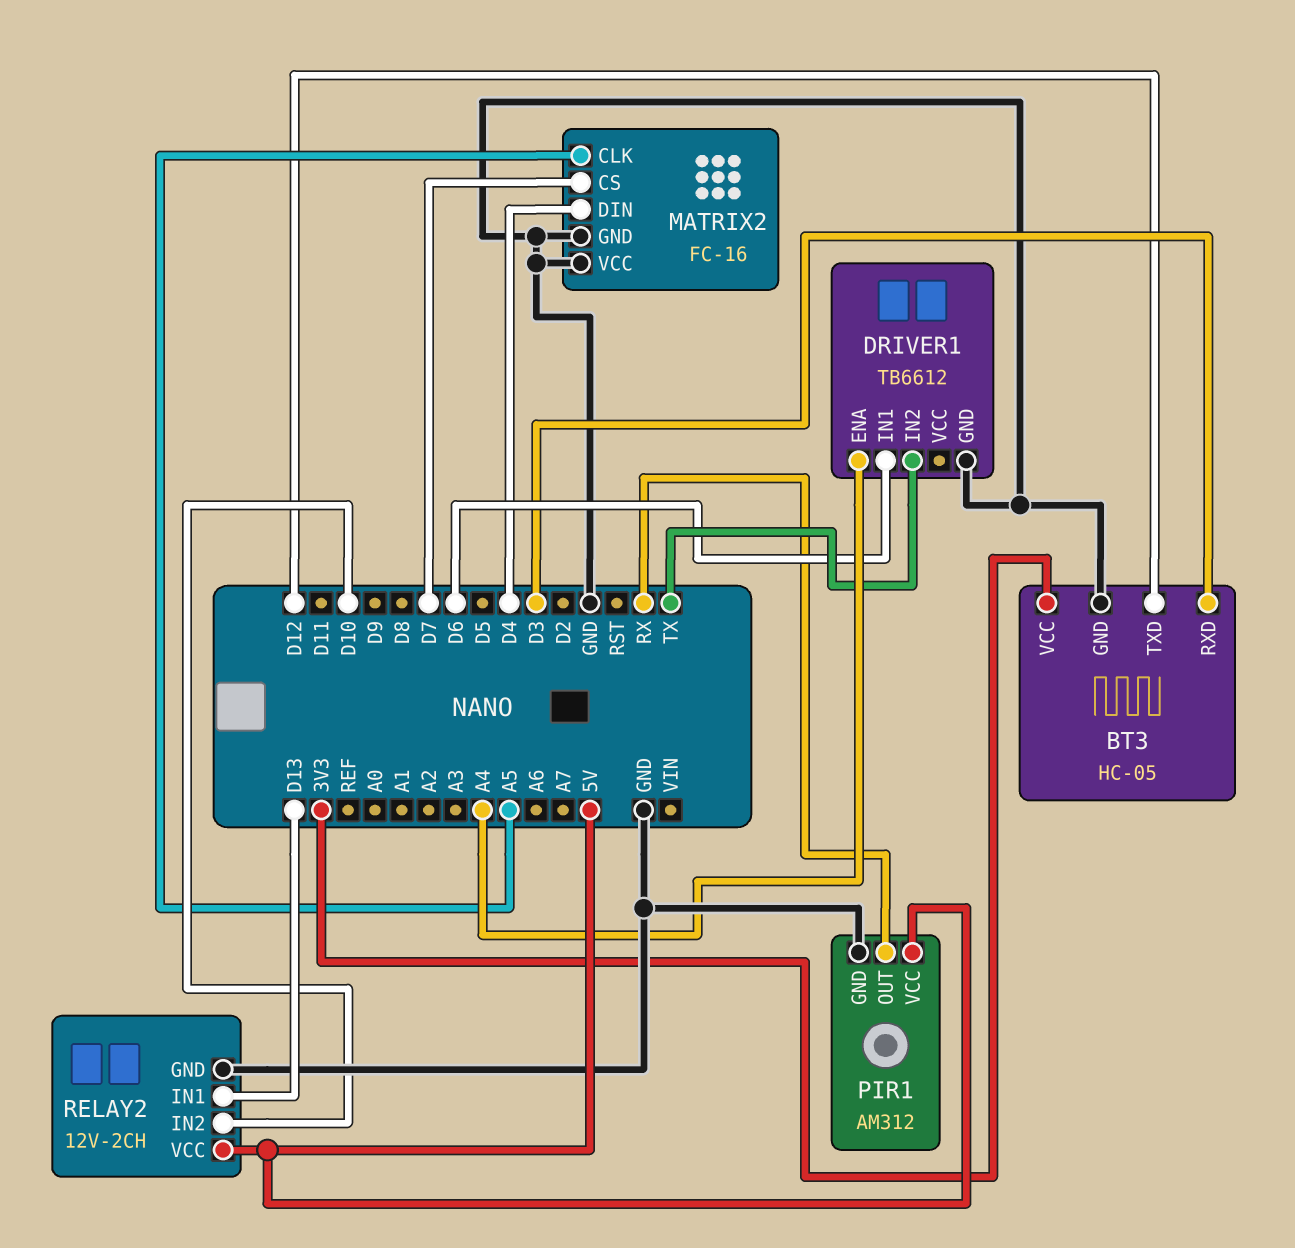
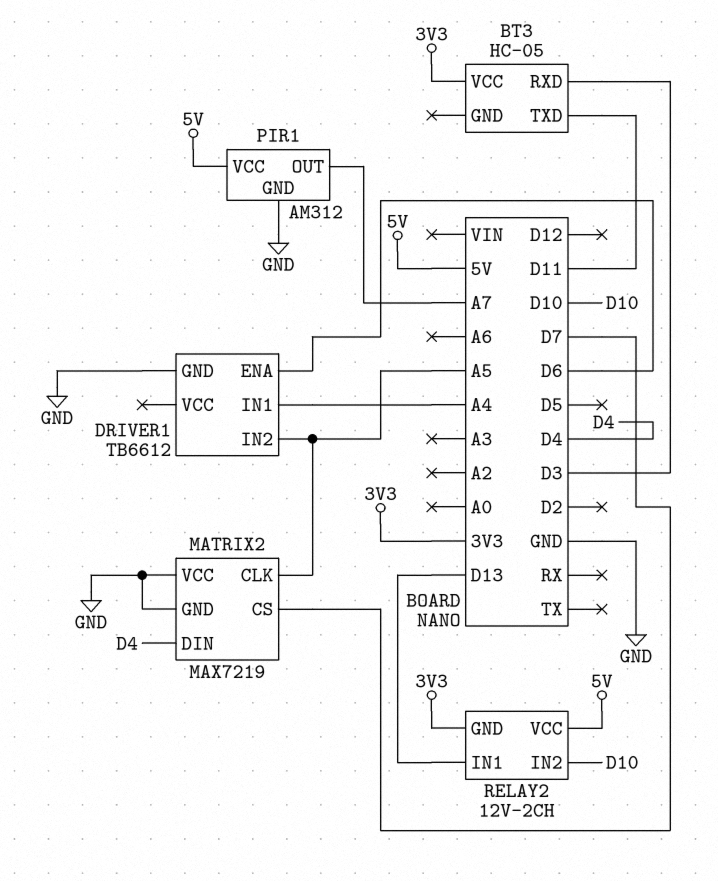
BT3 pin GND: GND -> none
BT3 pin TXD: D12 -> D11
DRIVER1 pin ENA: A4 -> D6
DRIVER1 pin IN1: D6 -> A4
DRIVER1 pin IN2: TX -> A5
MATRIX2: FC-16 -> MAX7219
PIR1 pin OUT: RX -> A7
RELAY2 pin GND: GND -> 3V3

